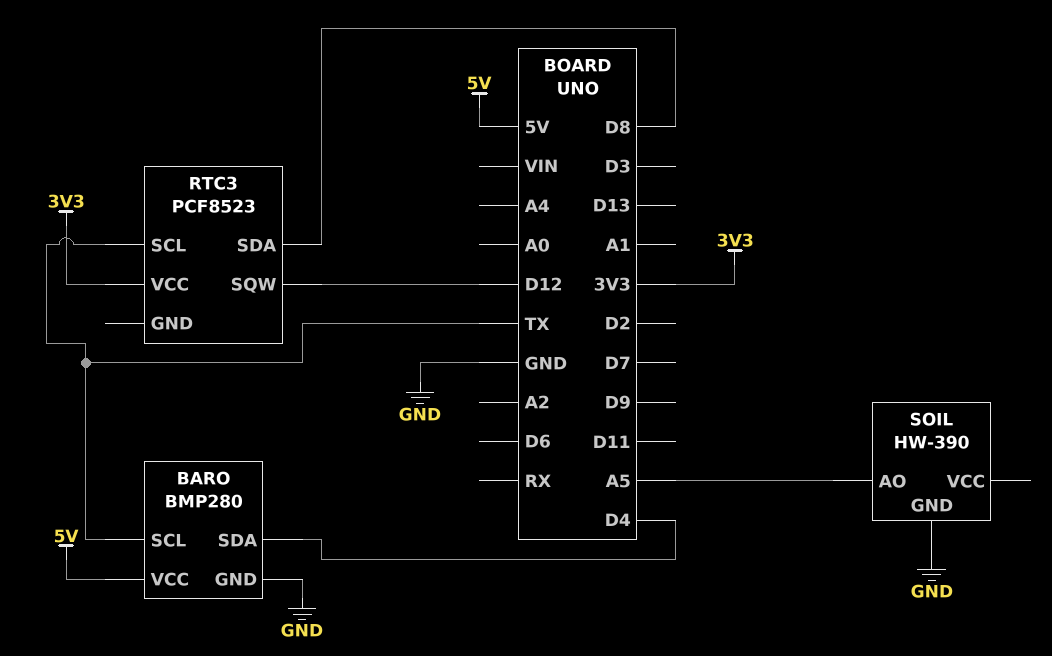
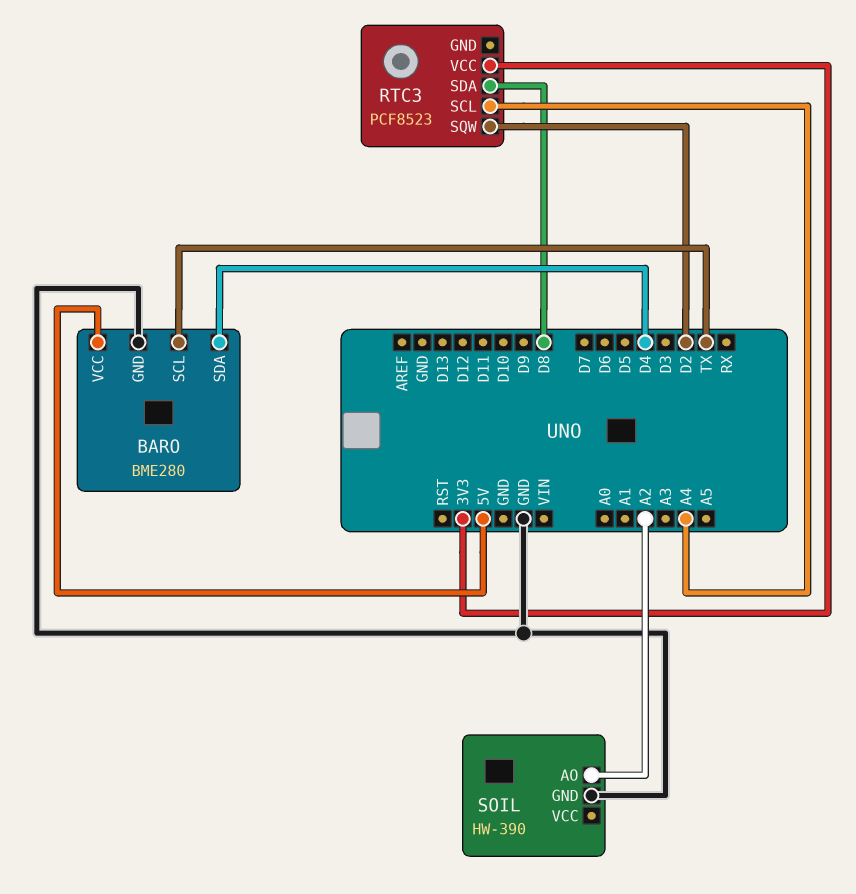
BARO: BMP280 -> BME280
RTC3 pin SCL: TX -> A4
RTC3 pin SQW: D12 -> D2
SOIL pin AO: A5 -> A2

